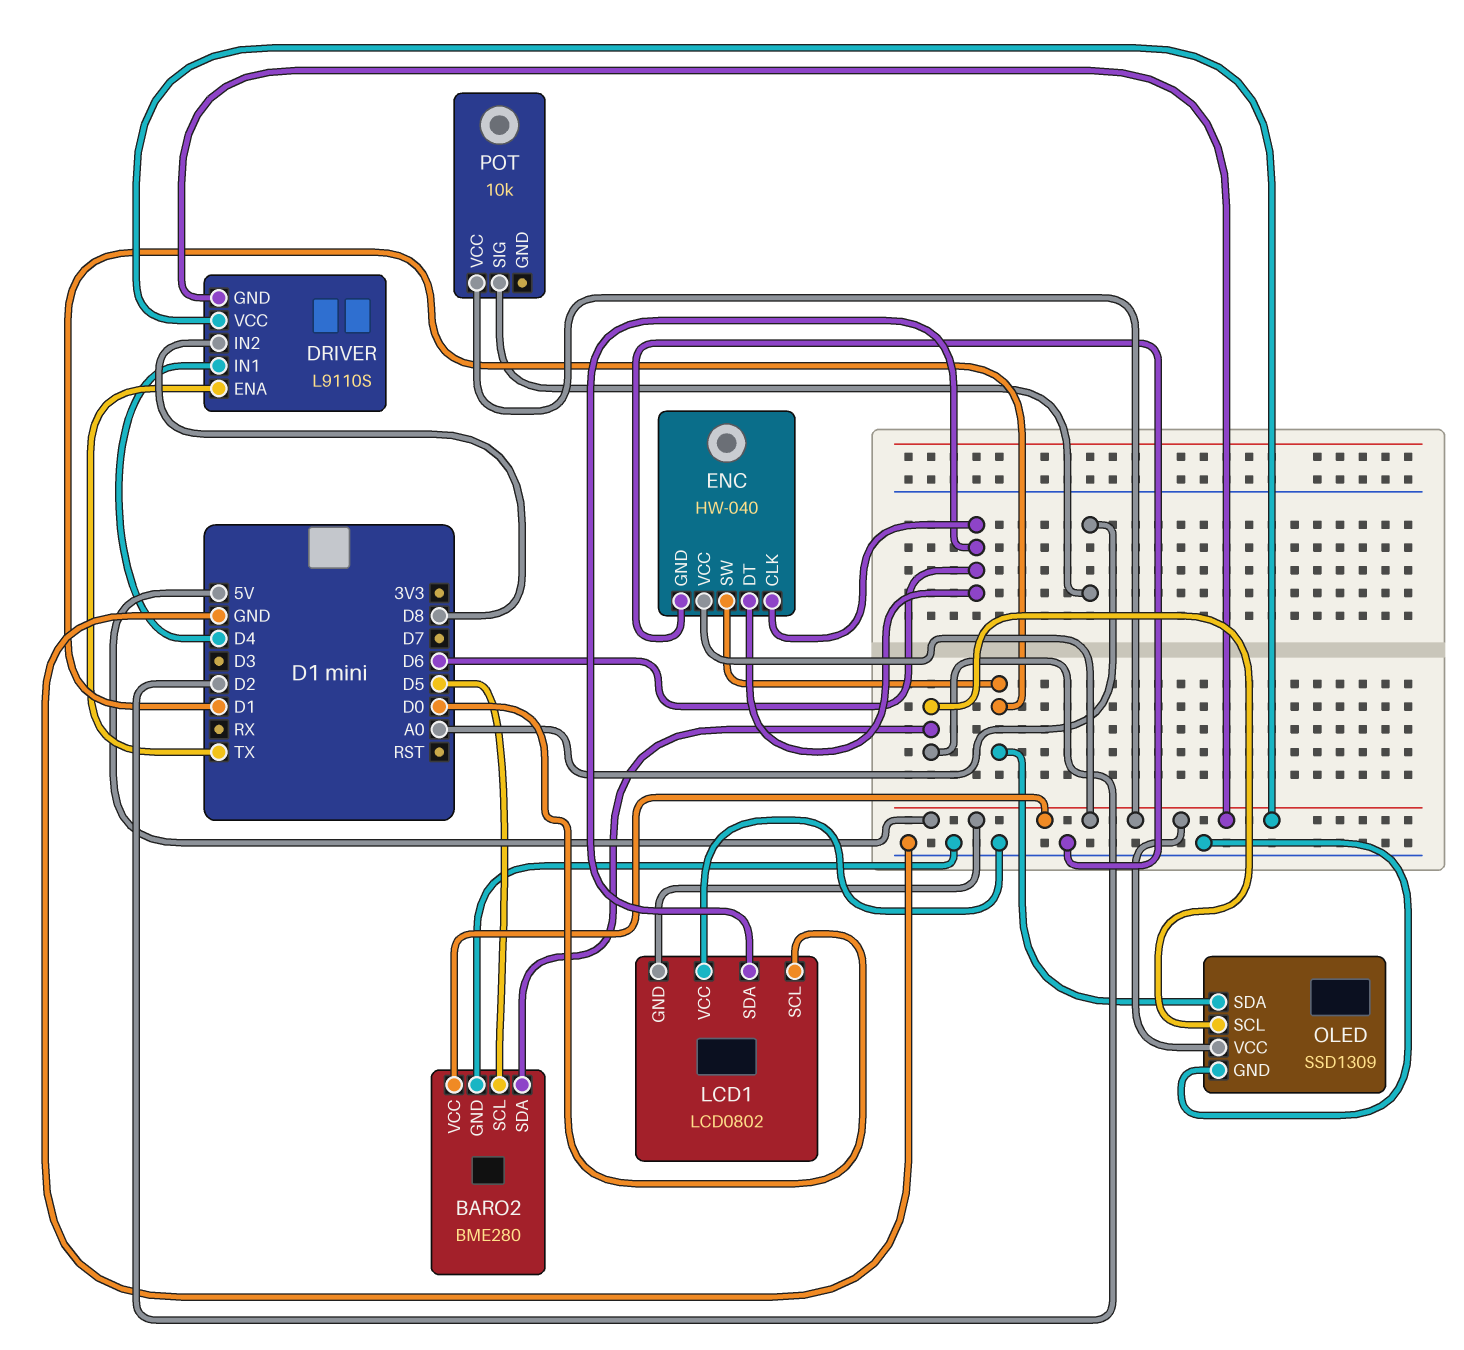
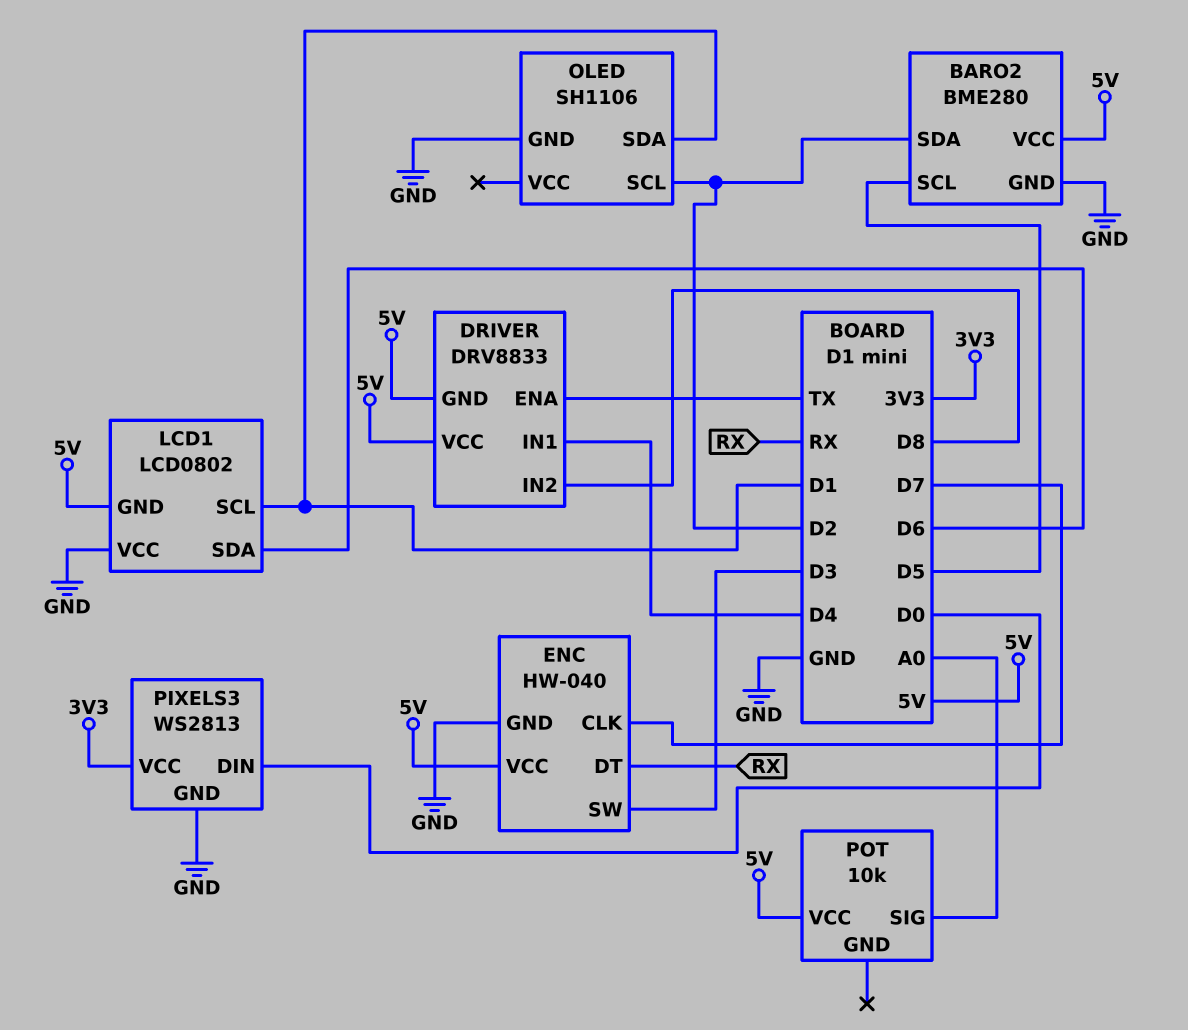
DRIVER: L9110S -> DRV8833
ENC pin CLK: D6 -> D7
ENC pin DT: D6 -> RX
ENC pin SW: D1 -> D3
LCD1 pin SCL: D0 -> D1
OLED: SSD1309 -> SH1106
OLED pin VCC: 5V -> none
PIXELS3: none -> WS2813
PIXELS3 pin DIN: none -> D0
PIXELS3 pin GND: none -> GND
PIXELS3 pin VCC: none -> 3V3

